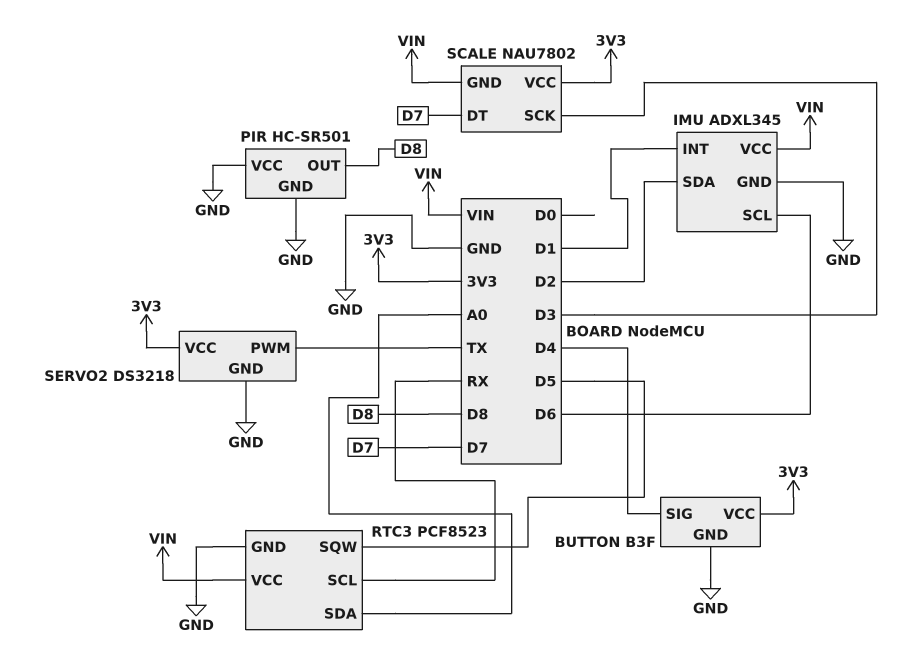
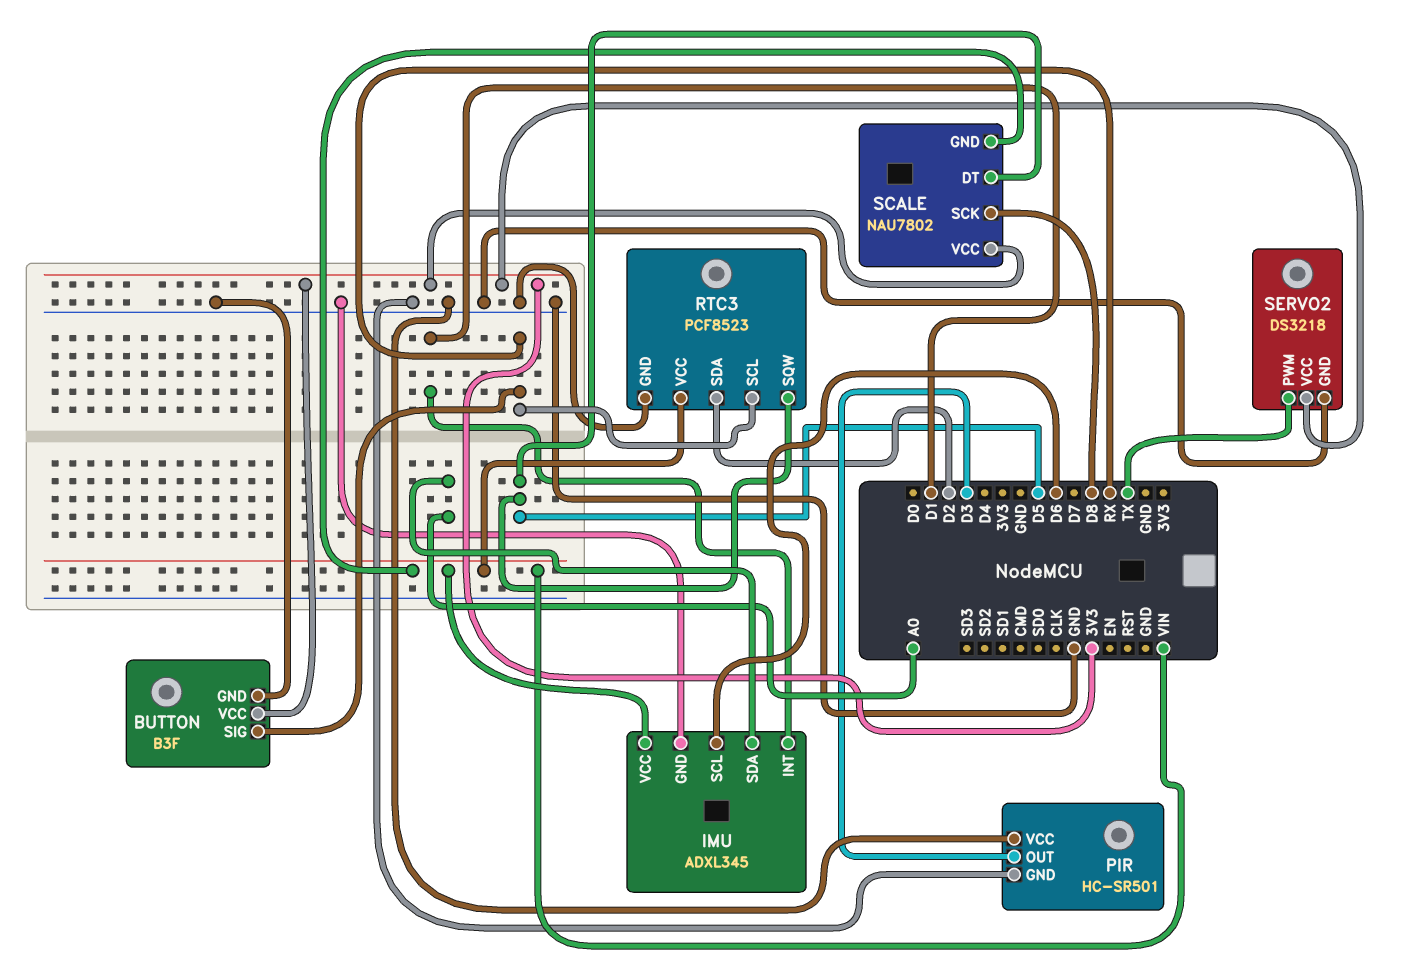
BUTTON pin SIG: D4 -> RX
IMU pin SDA: D2 -> A0
PIR pin OUT: D8 -> D3
RTC3 pin SDA: A0 -> D2
SCALE pin DT: D7 -> D5
SCALE pin SCK: D3 -> D8

